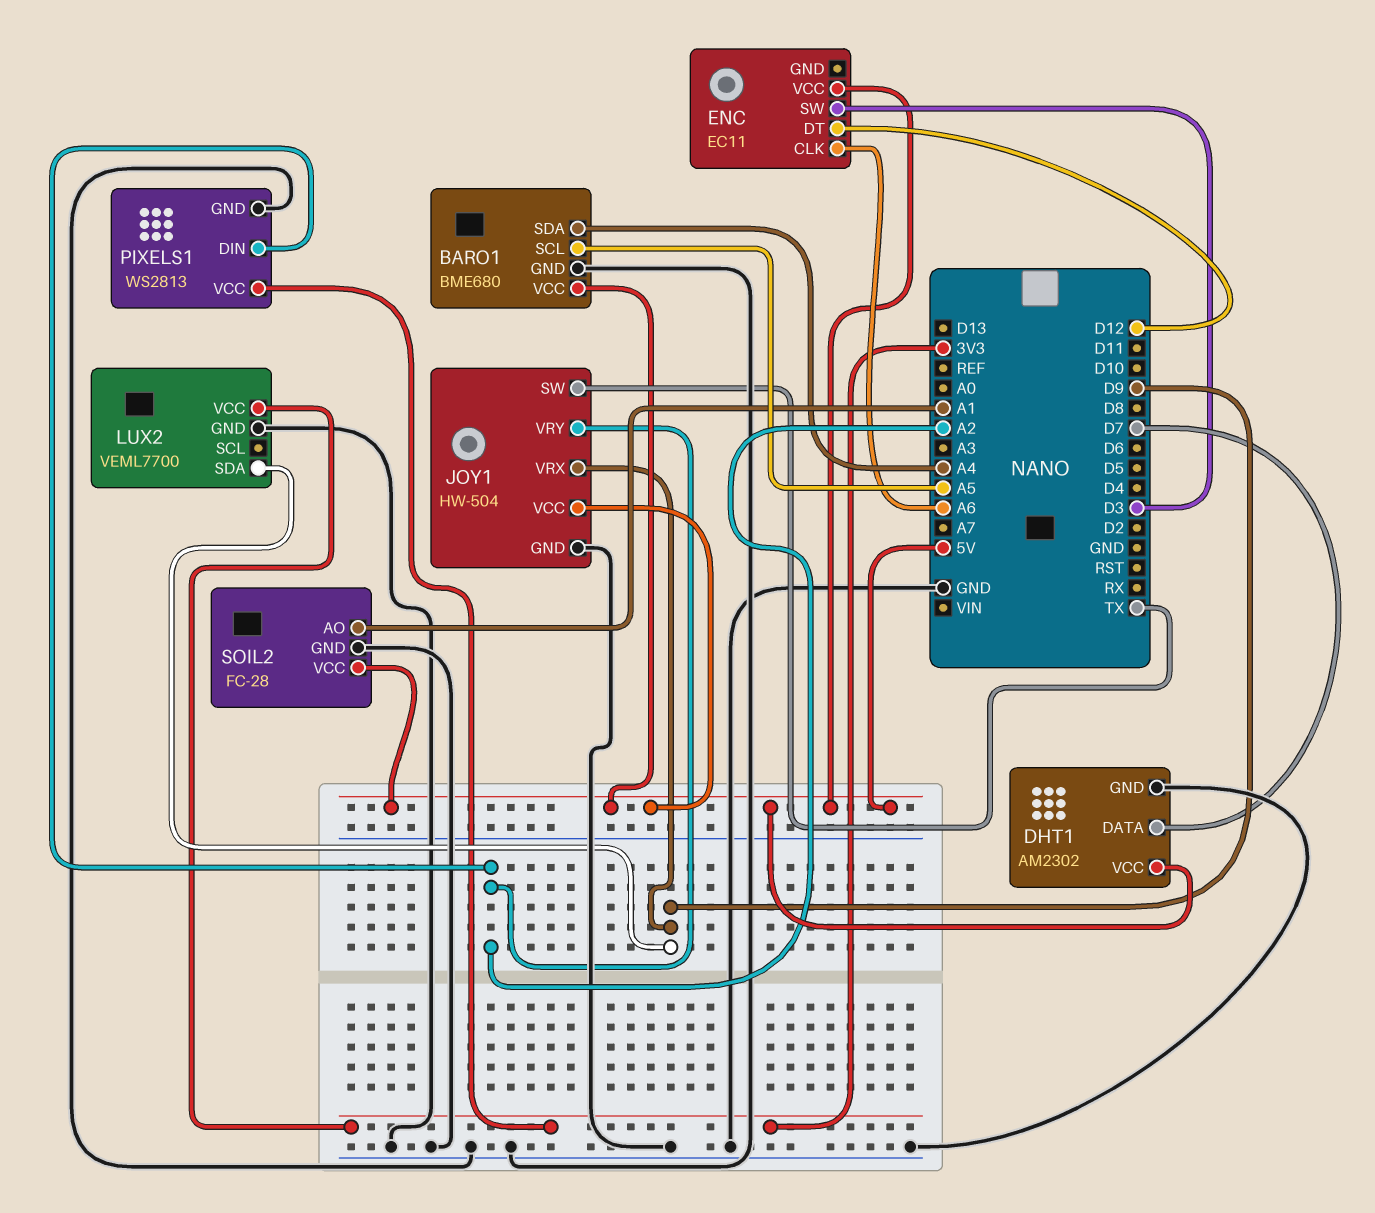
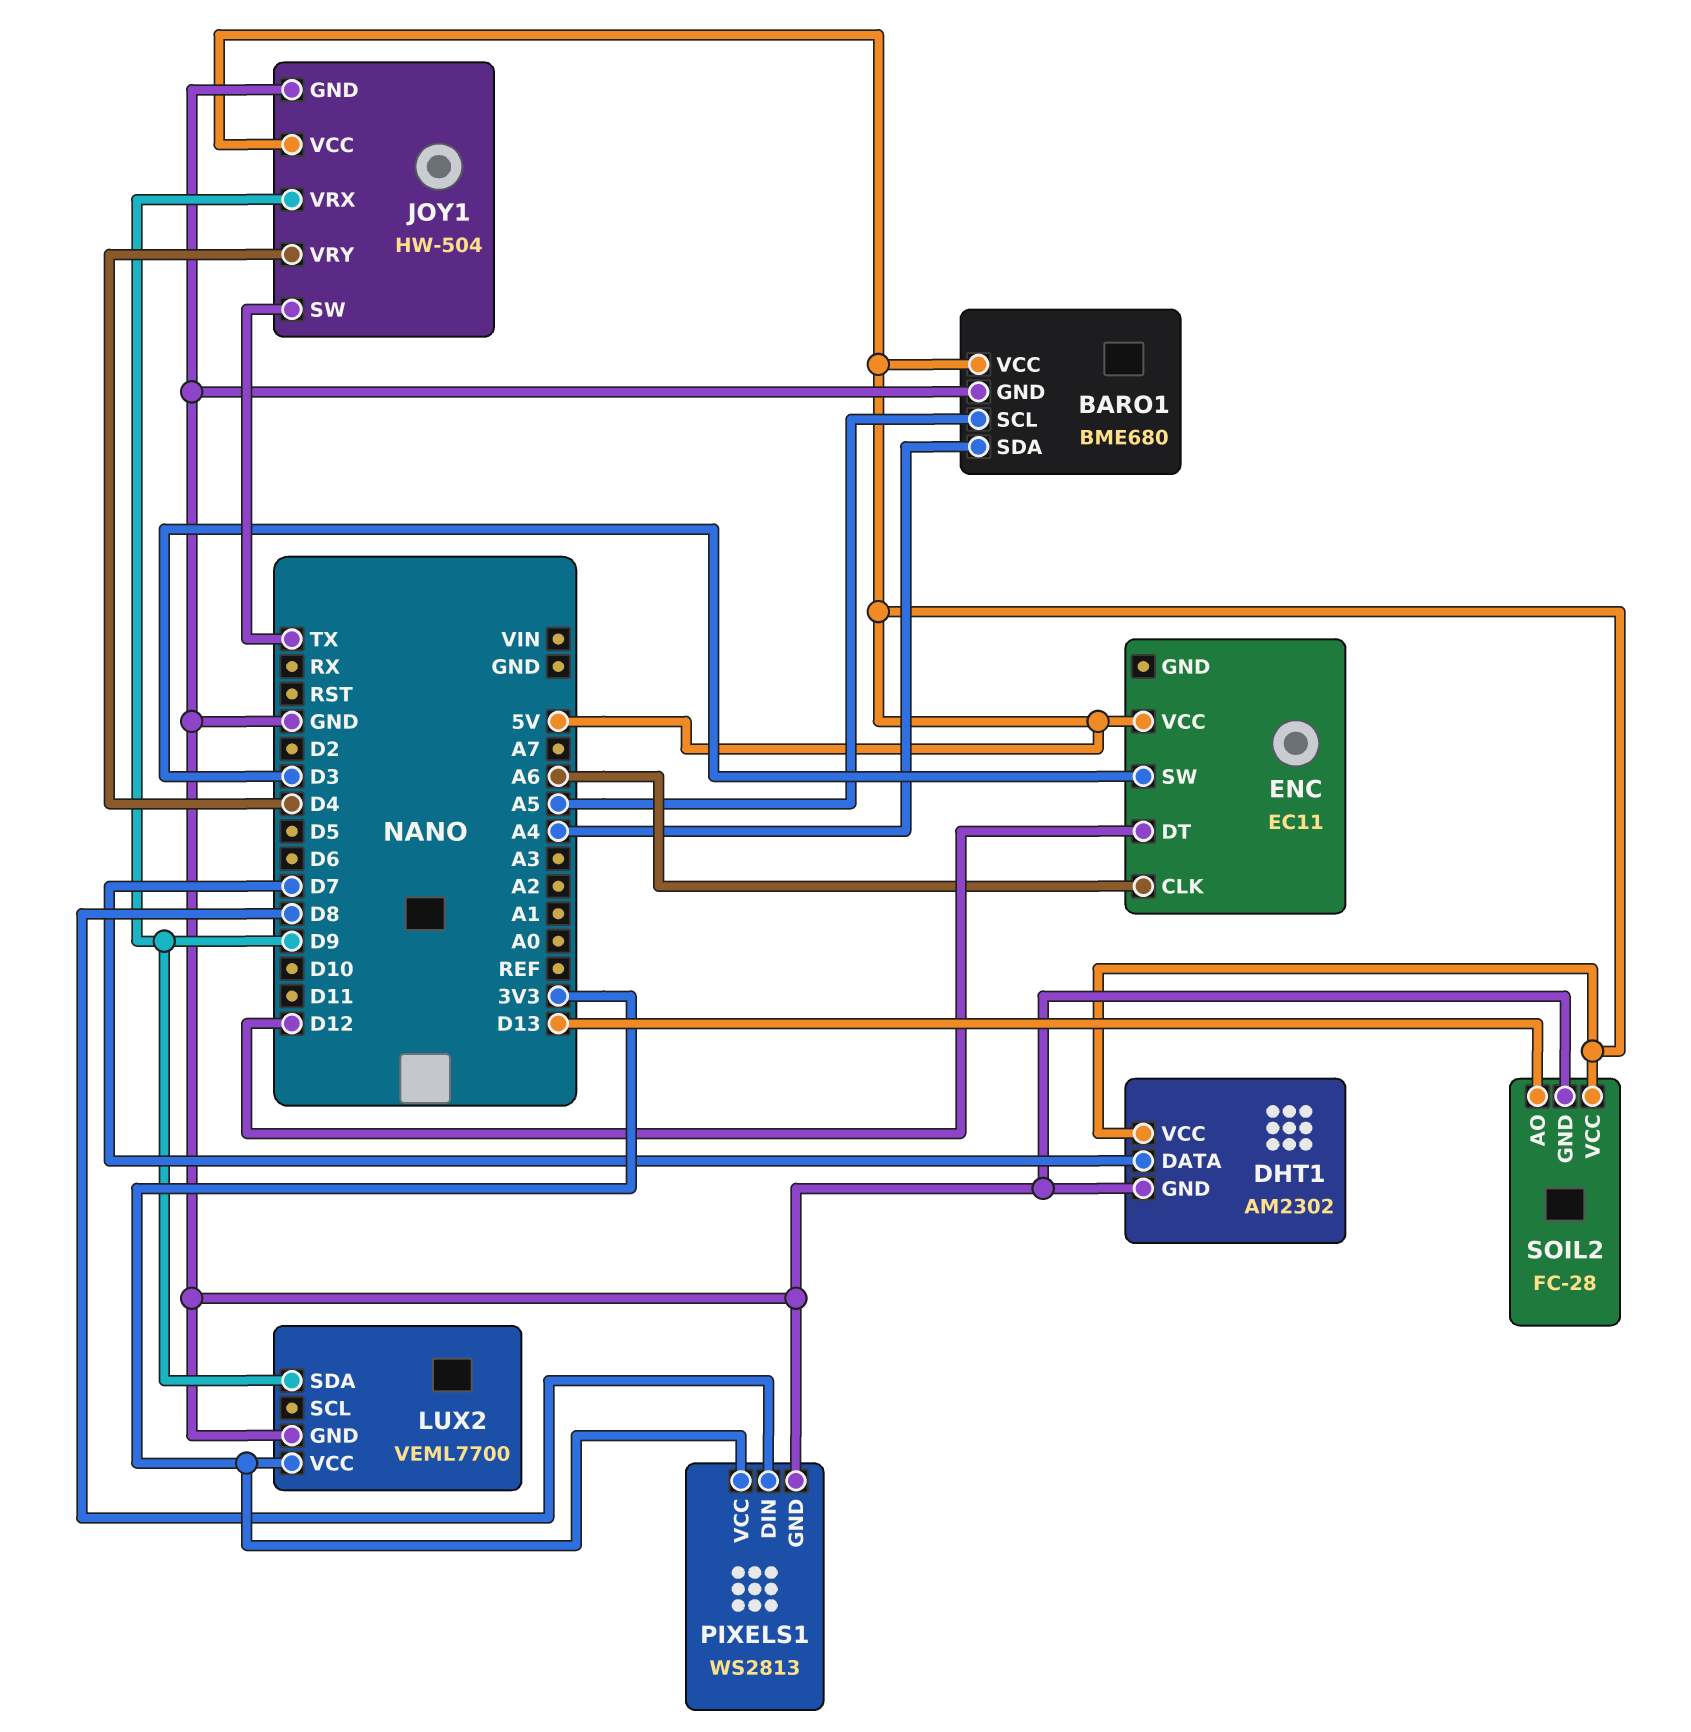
JOY1 pin VRY: A2 -> D4
PIXELS1 pin DIN: A2 -> D8
SOIL2 pin AO: A1 -> D13

